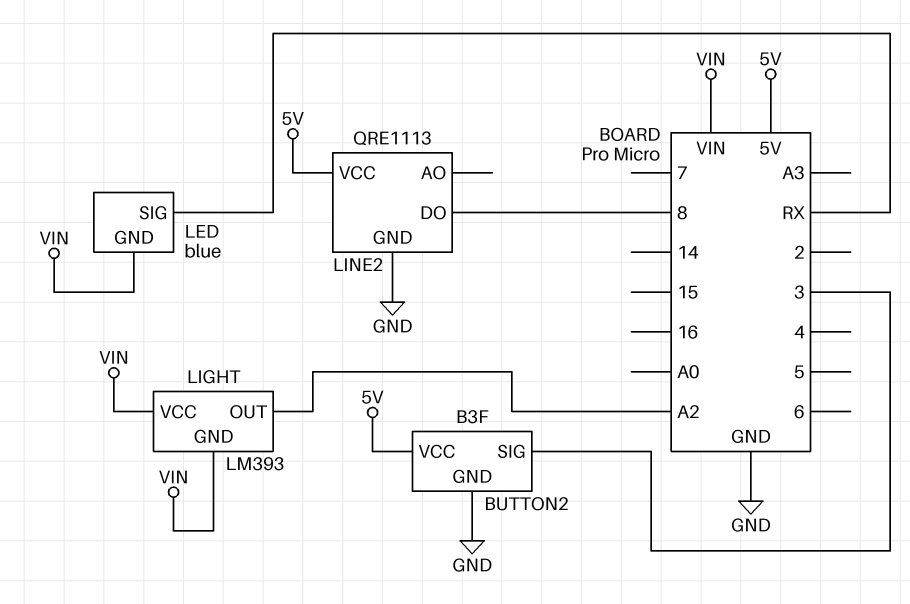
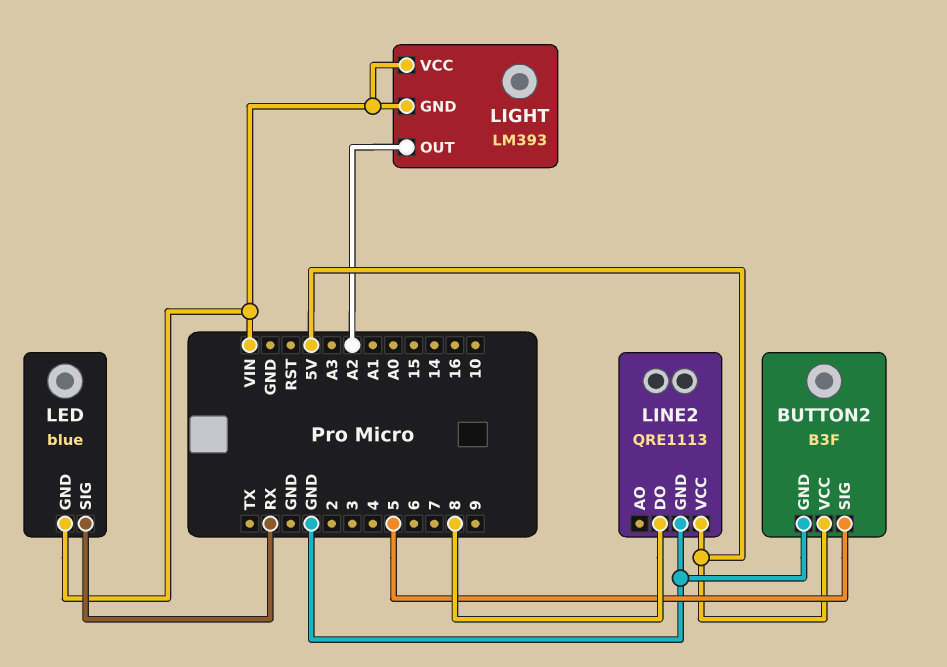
BUTTON2 pin SIG: 3 -> 5

